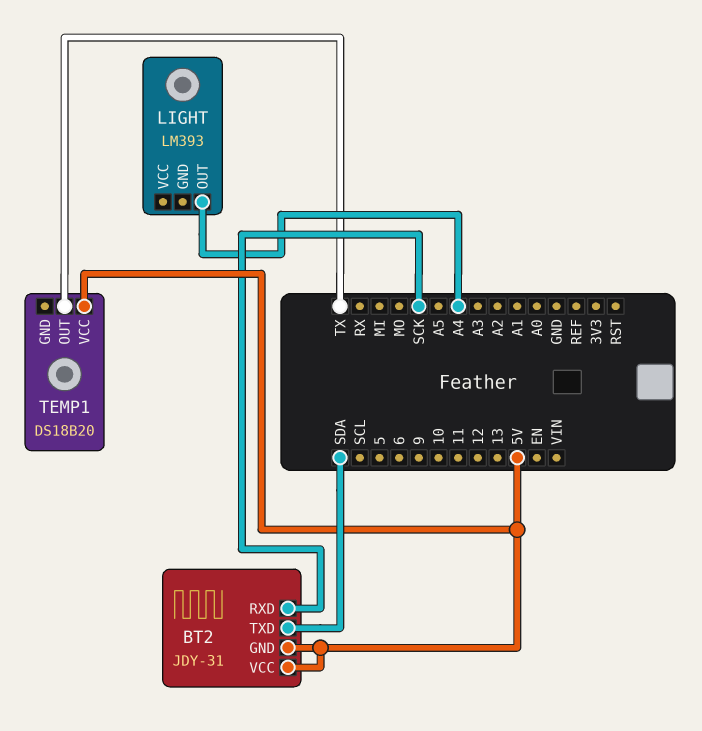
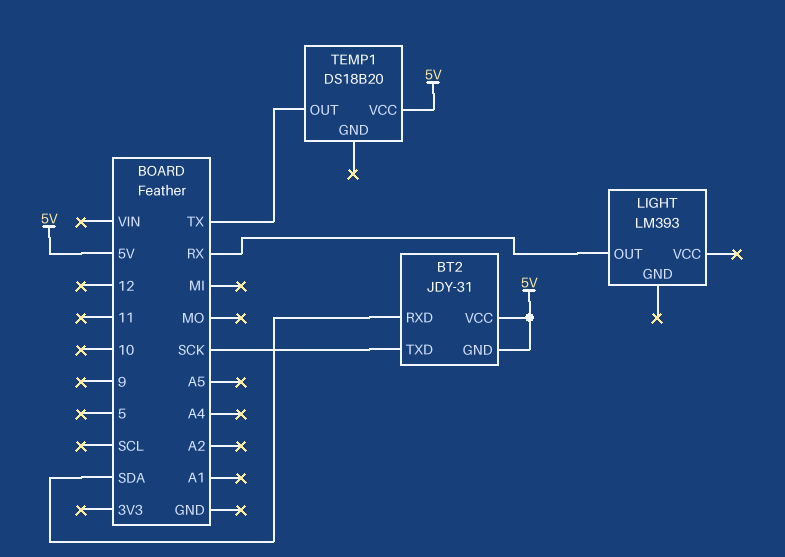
BT2 pin RXD: SCK -> SDA
BT2 pin TXD: SDA -> SCK
LIGHT pin OUT: A4 -> RX

